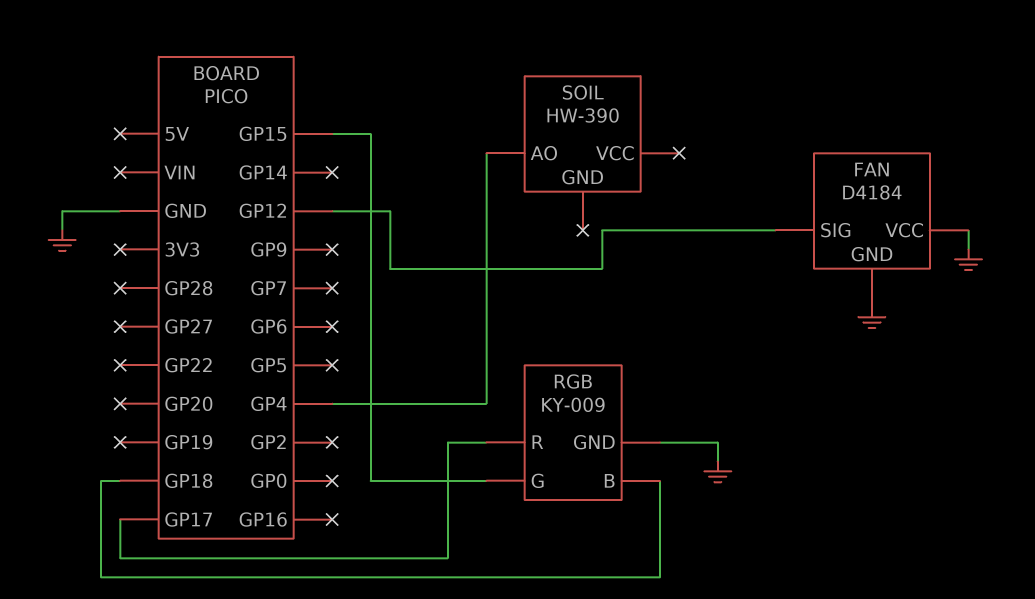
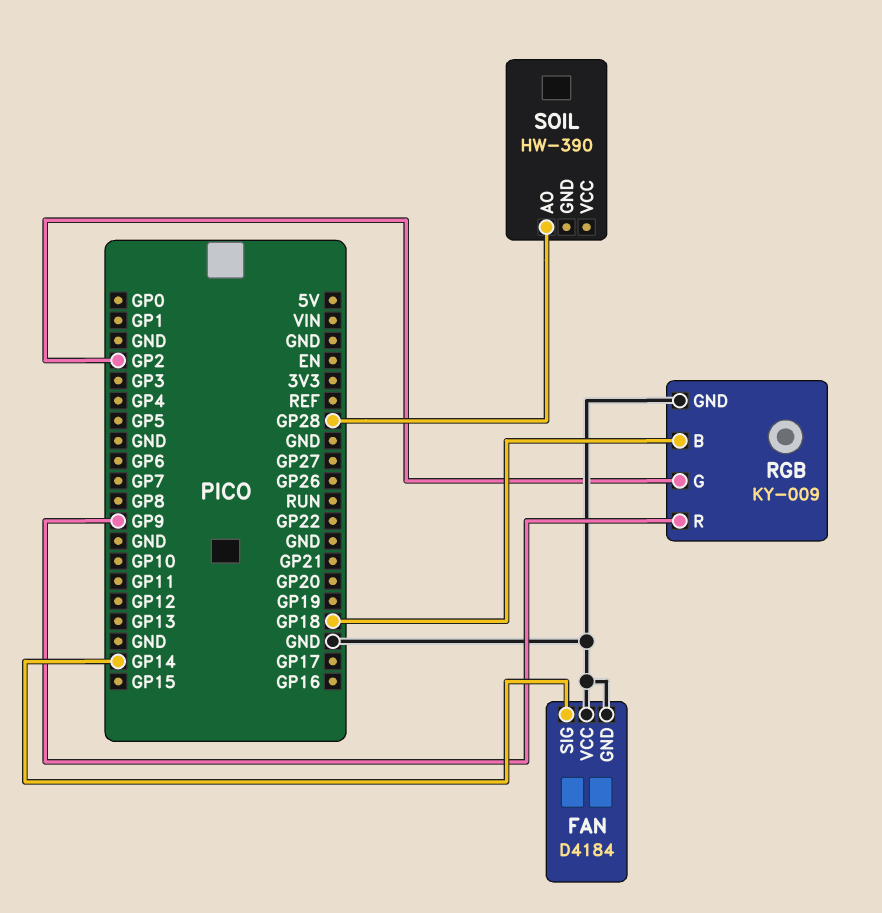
FAN pin SIG: GP12 -> GP14
RGB pin G: GP15 -> GP2
RGB pin R: GP17 -> GP9
SOIL pin AO: GP4 -> GP28

